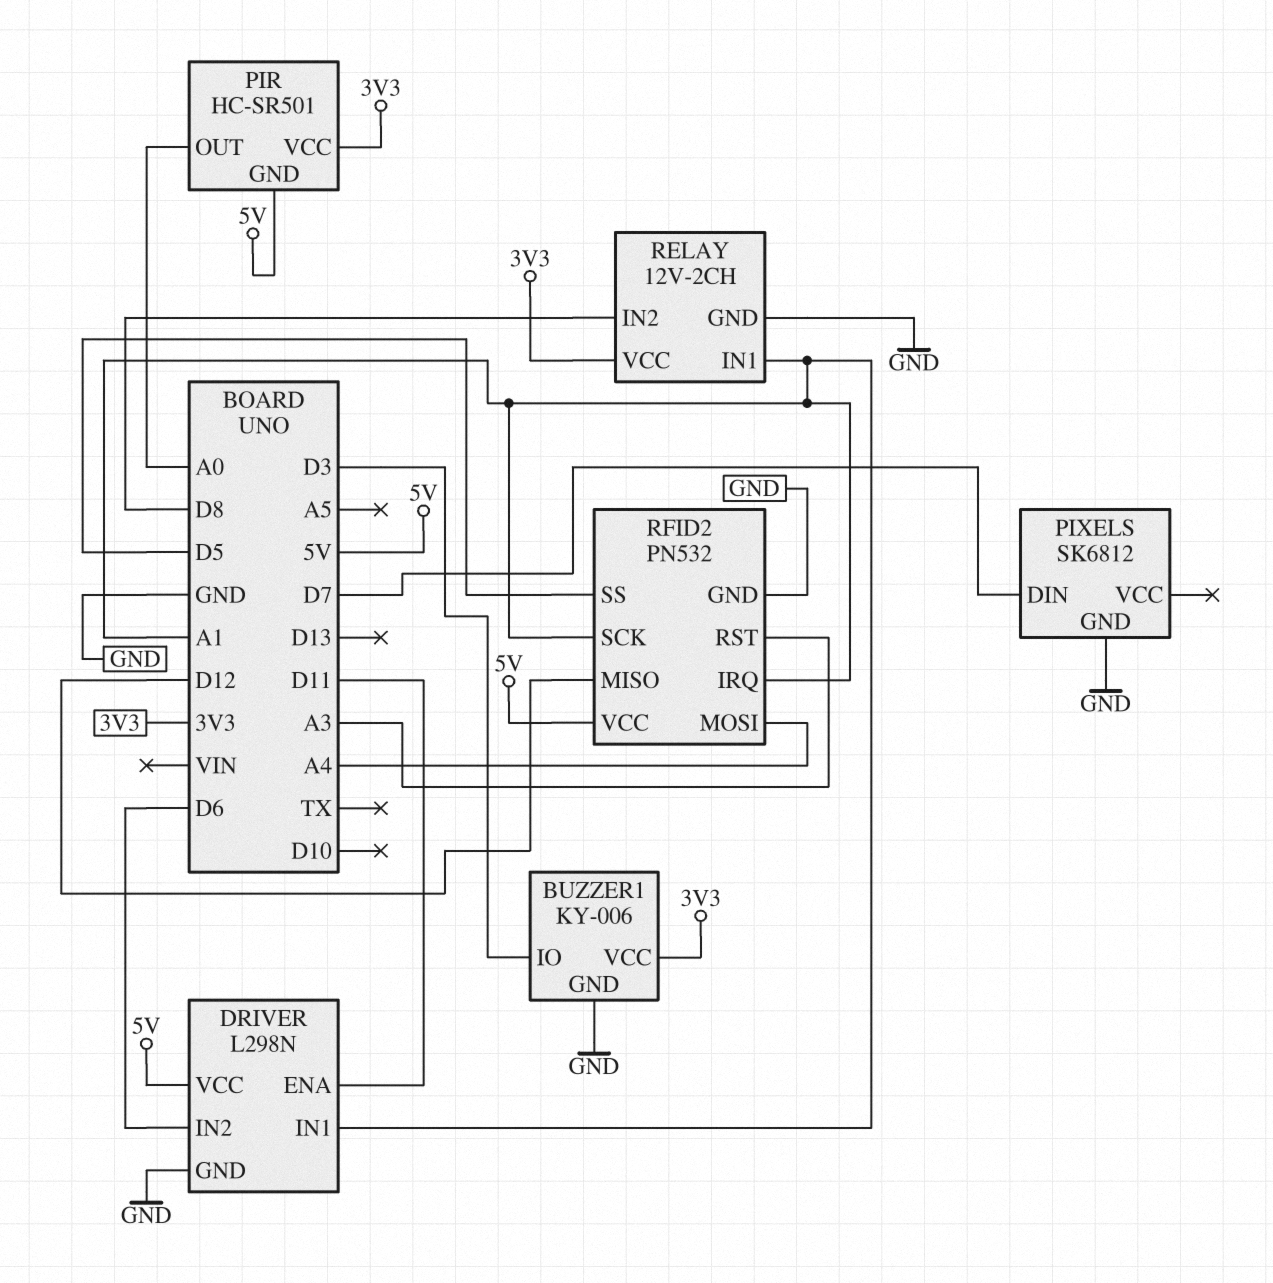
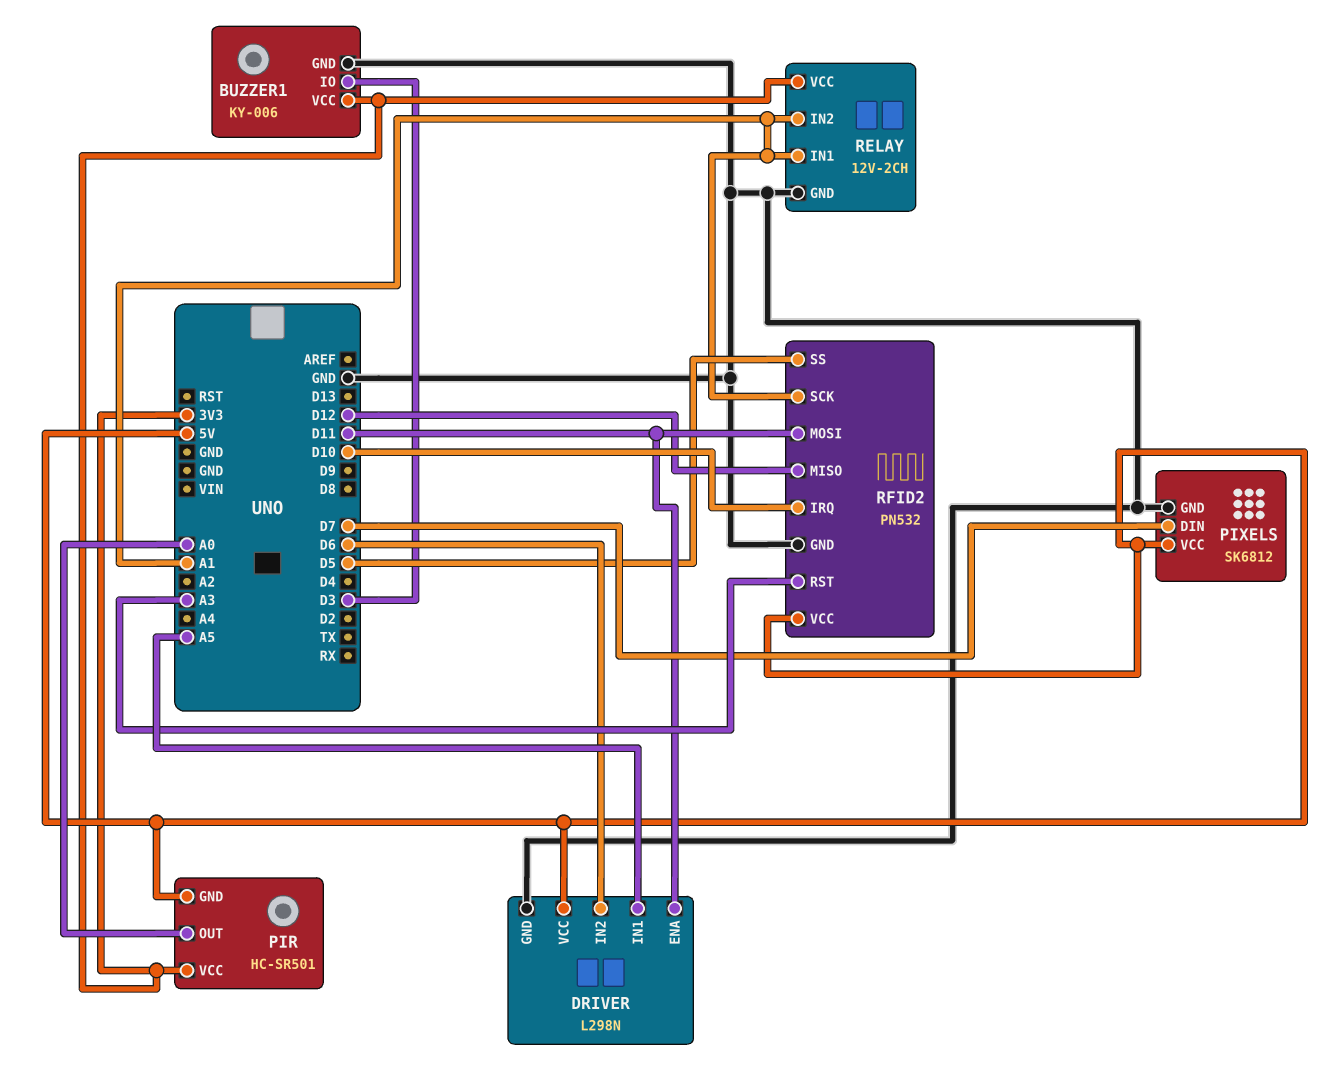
DRIVER pin IN1: A1 -> A5
PIXELS pin VCC: none -> 5V
RELAY pin IN2: D8 -> A1
RFID2 pin IRQ: A1 -> D10
RFID2 pin MOSI: A4 -> D11

